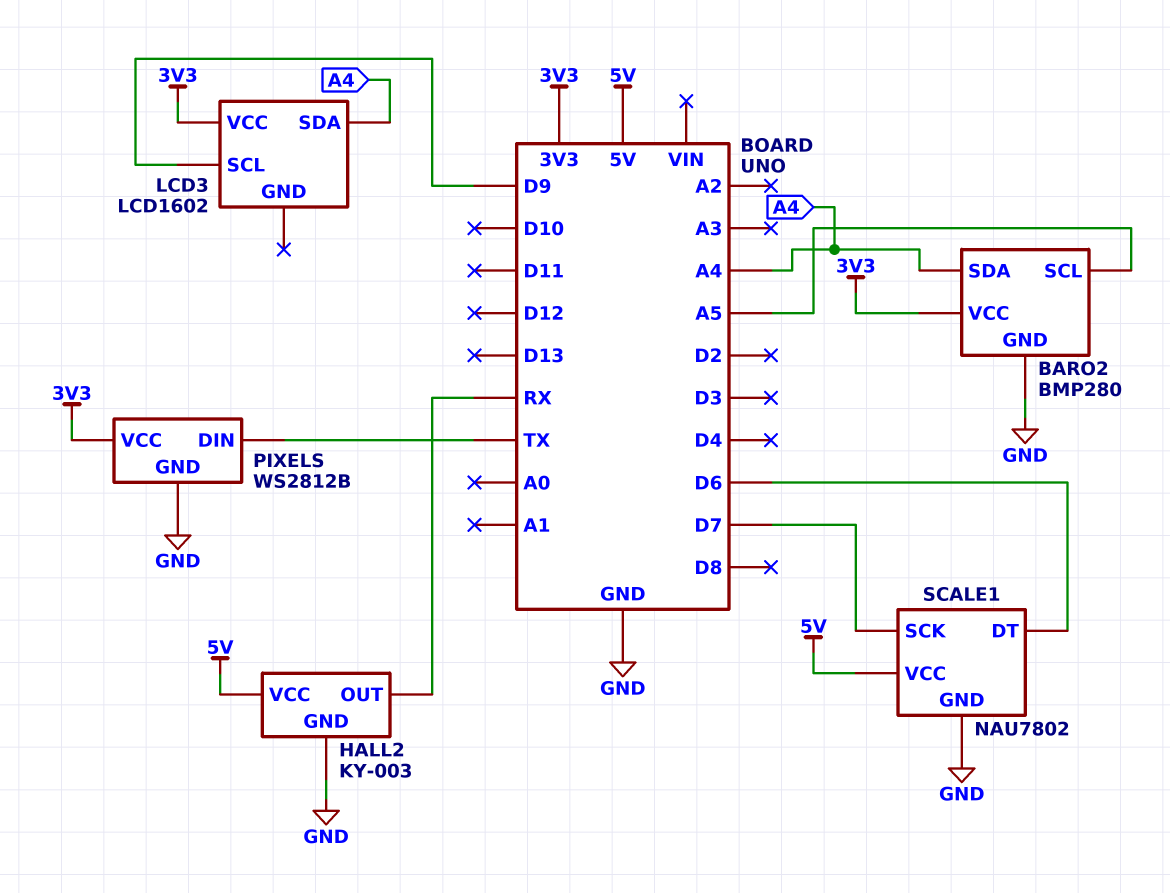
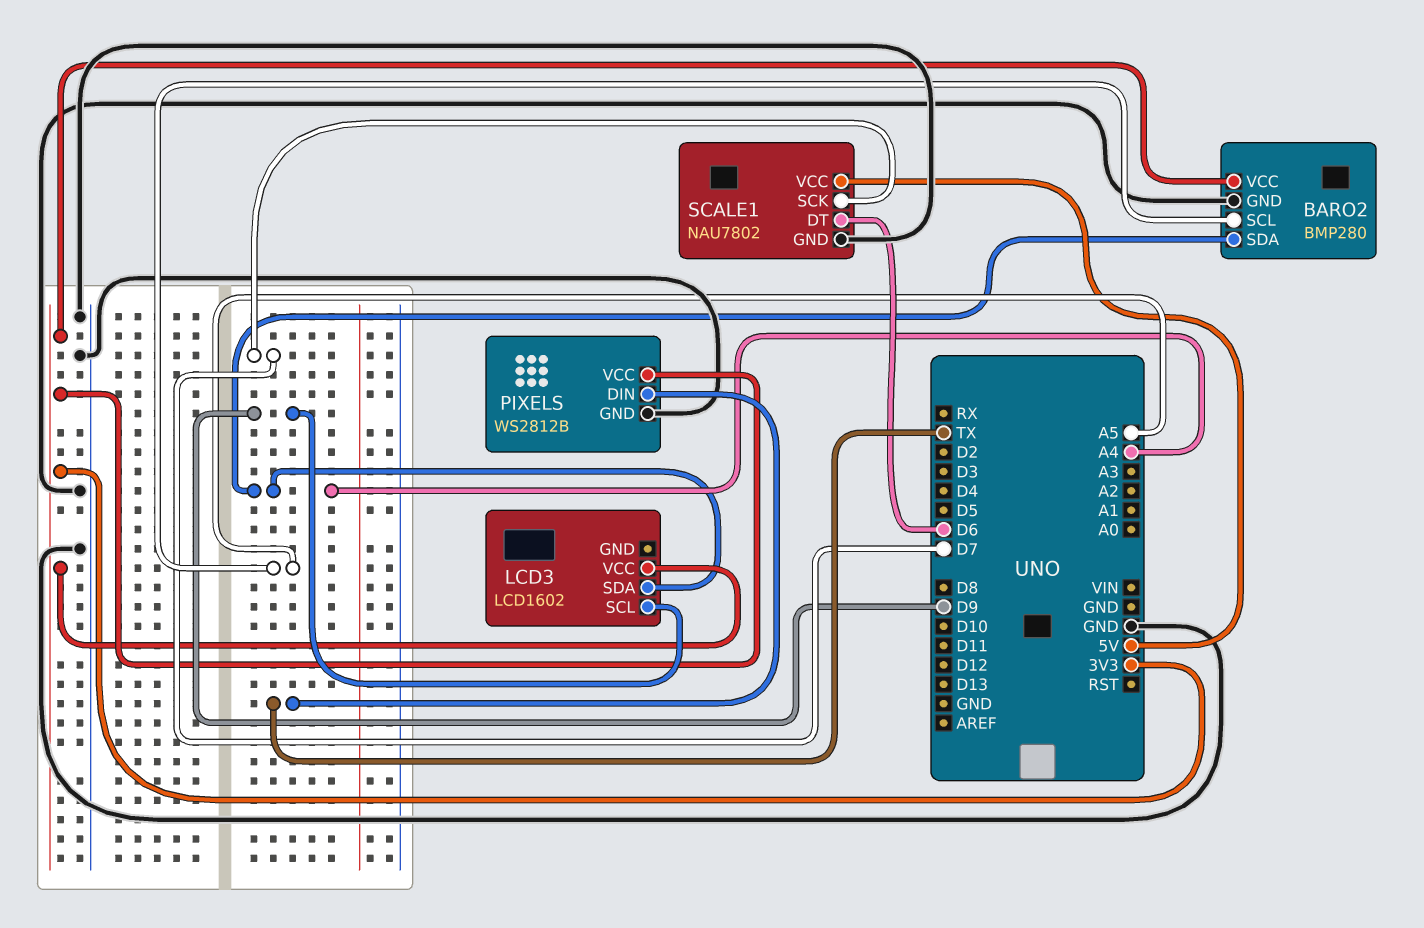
HALL2: KY-003 -> none
HALL2 pin GND: GND -> none
HALL2 pin OUT: RX -> none
HALL2 pin VCC: 5V -> none

